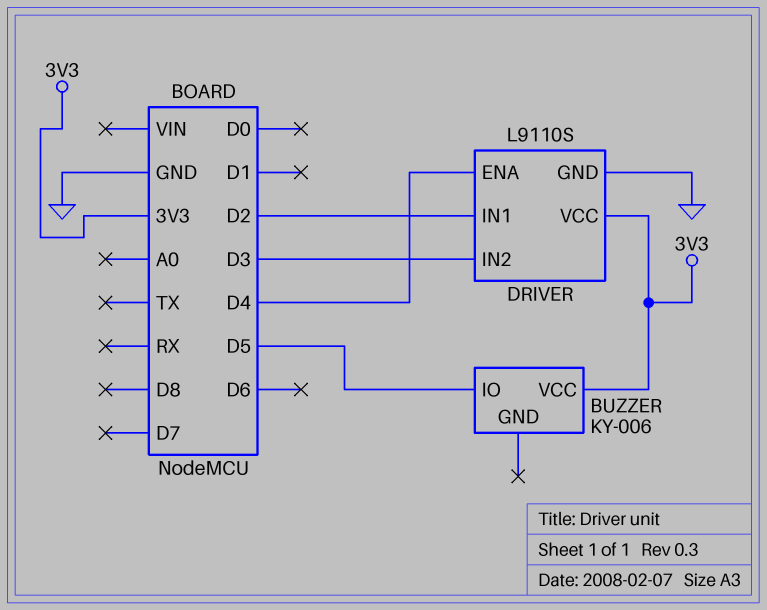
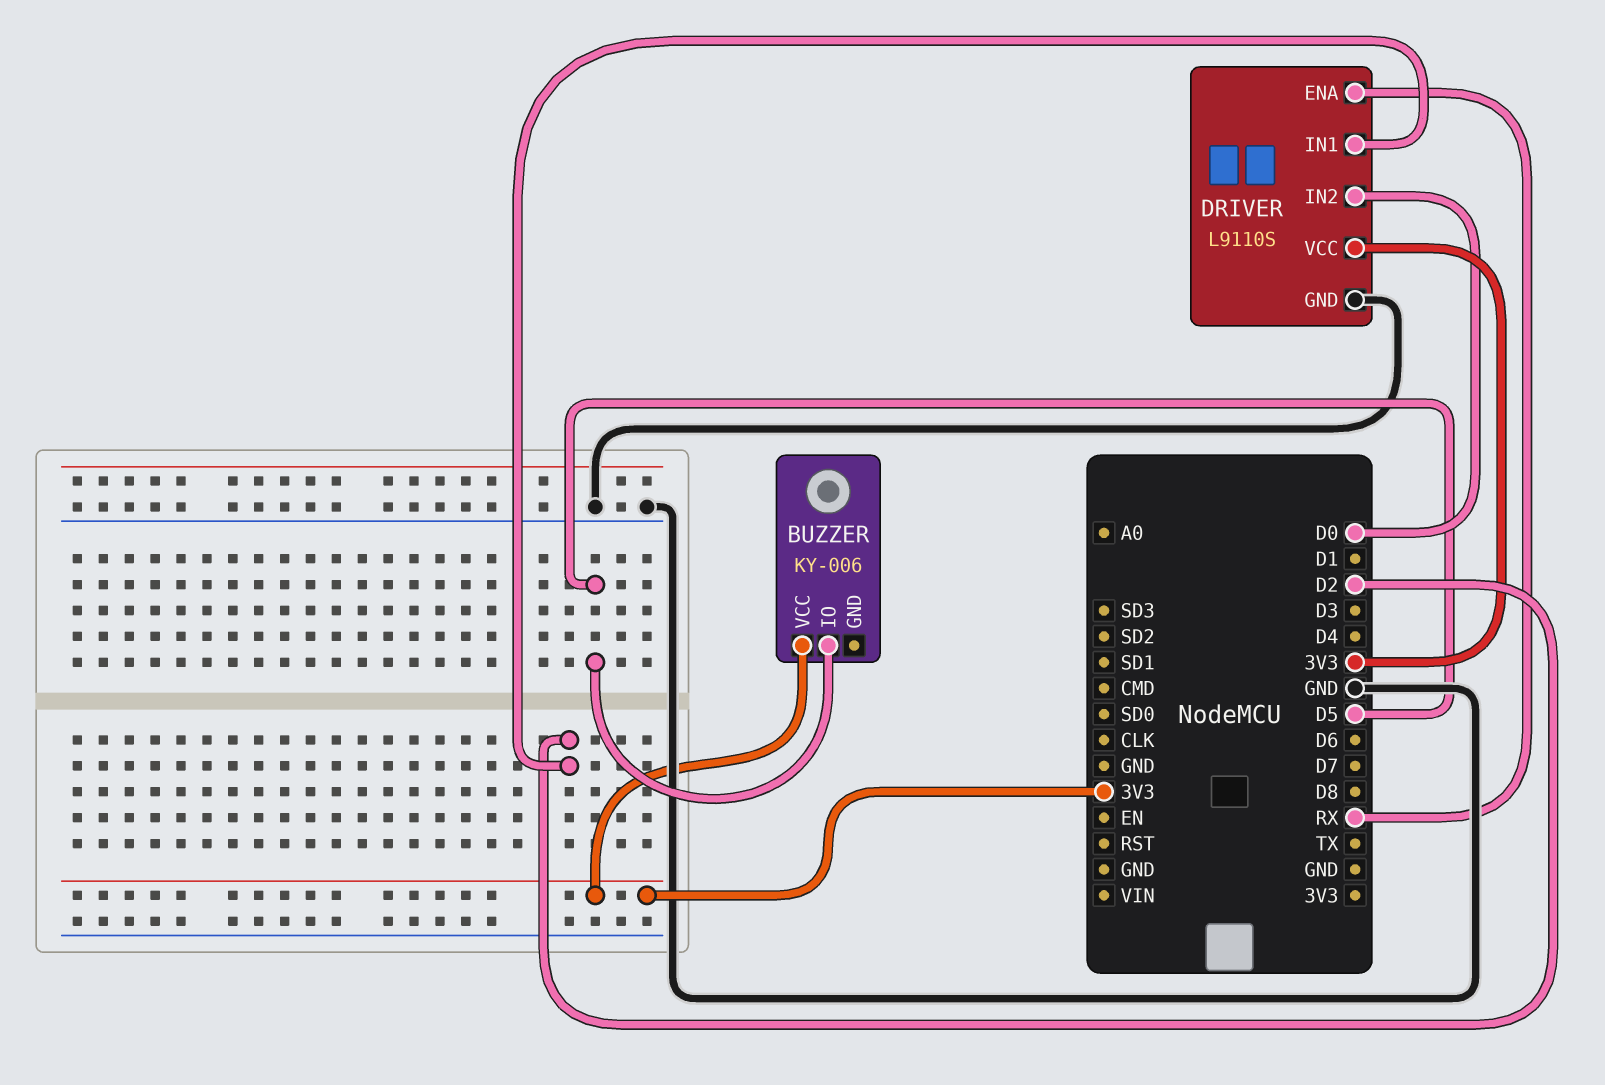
DRIVER pin ENA: D4 -> RX
DRIVER pin IN2: D3 -> D0

